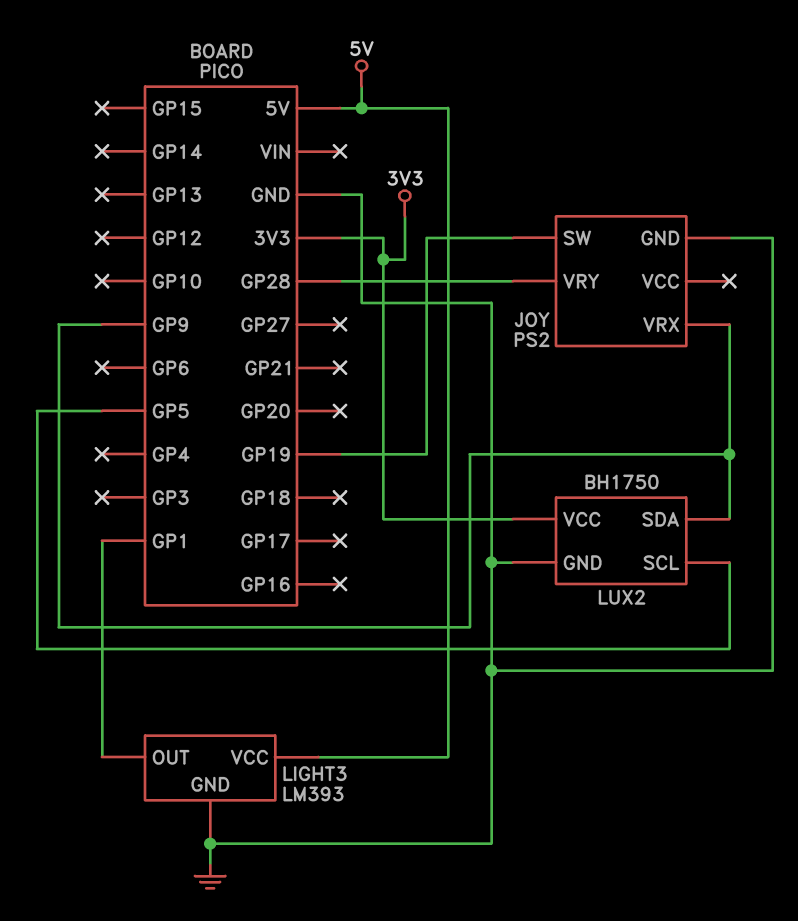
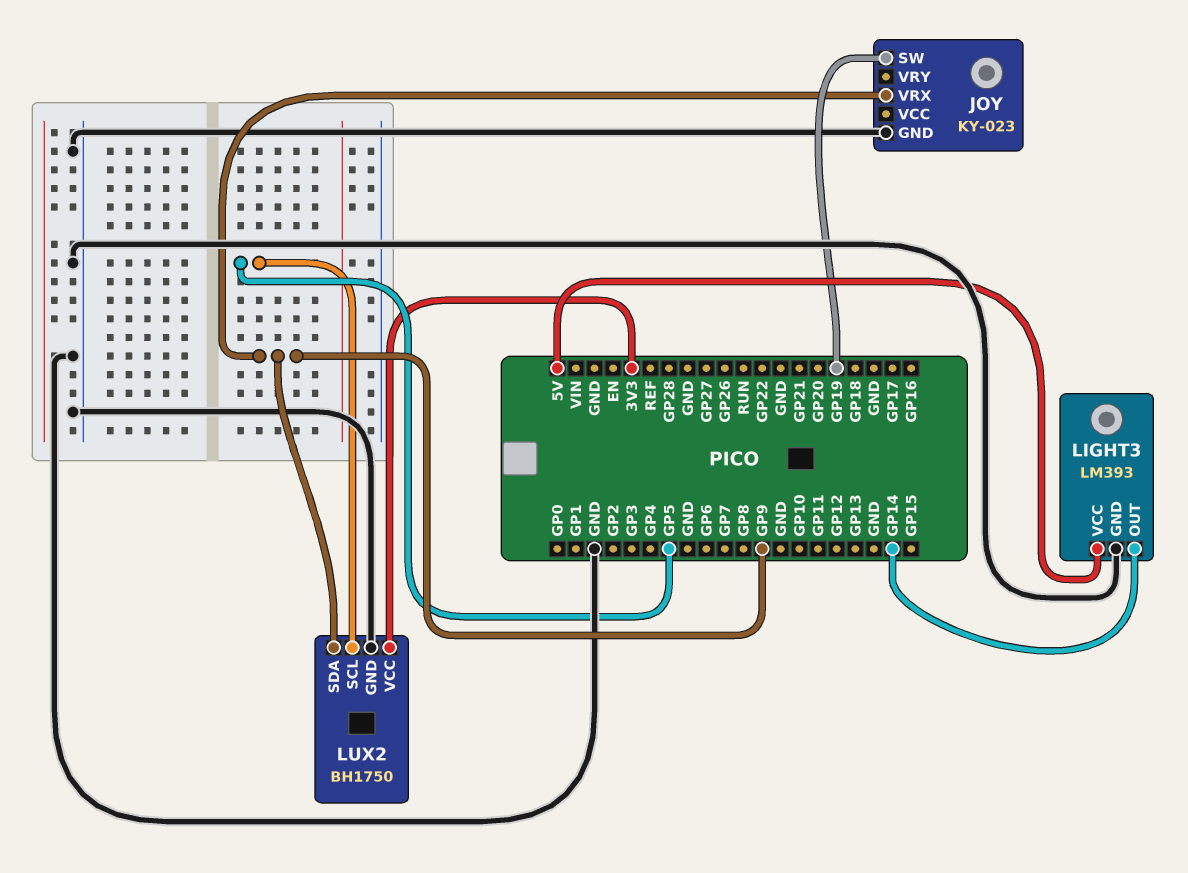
JOY: PS2 -> KY-023
JOY pin VRY: GP28 -> none
LIGHT3 pin OUT: GP1 -> GP14

